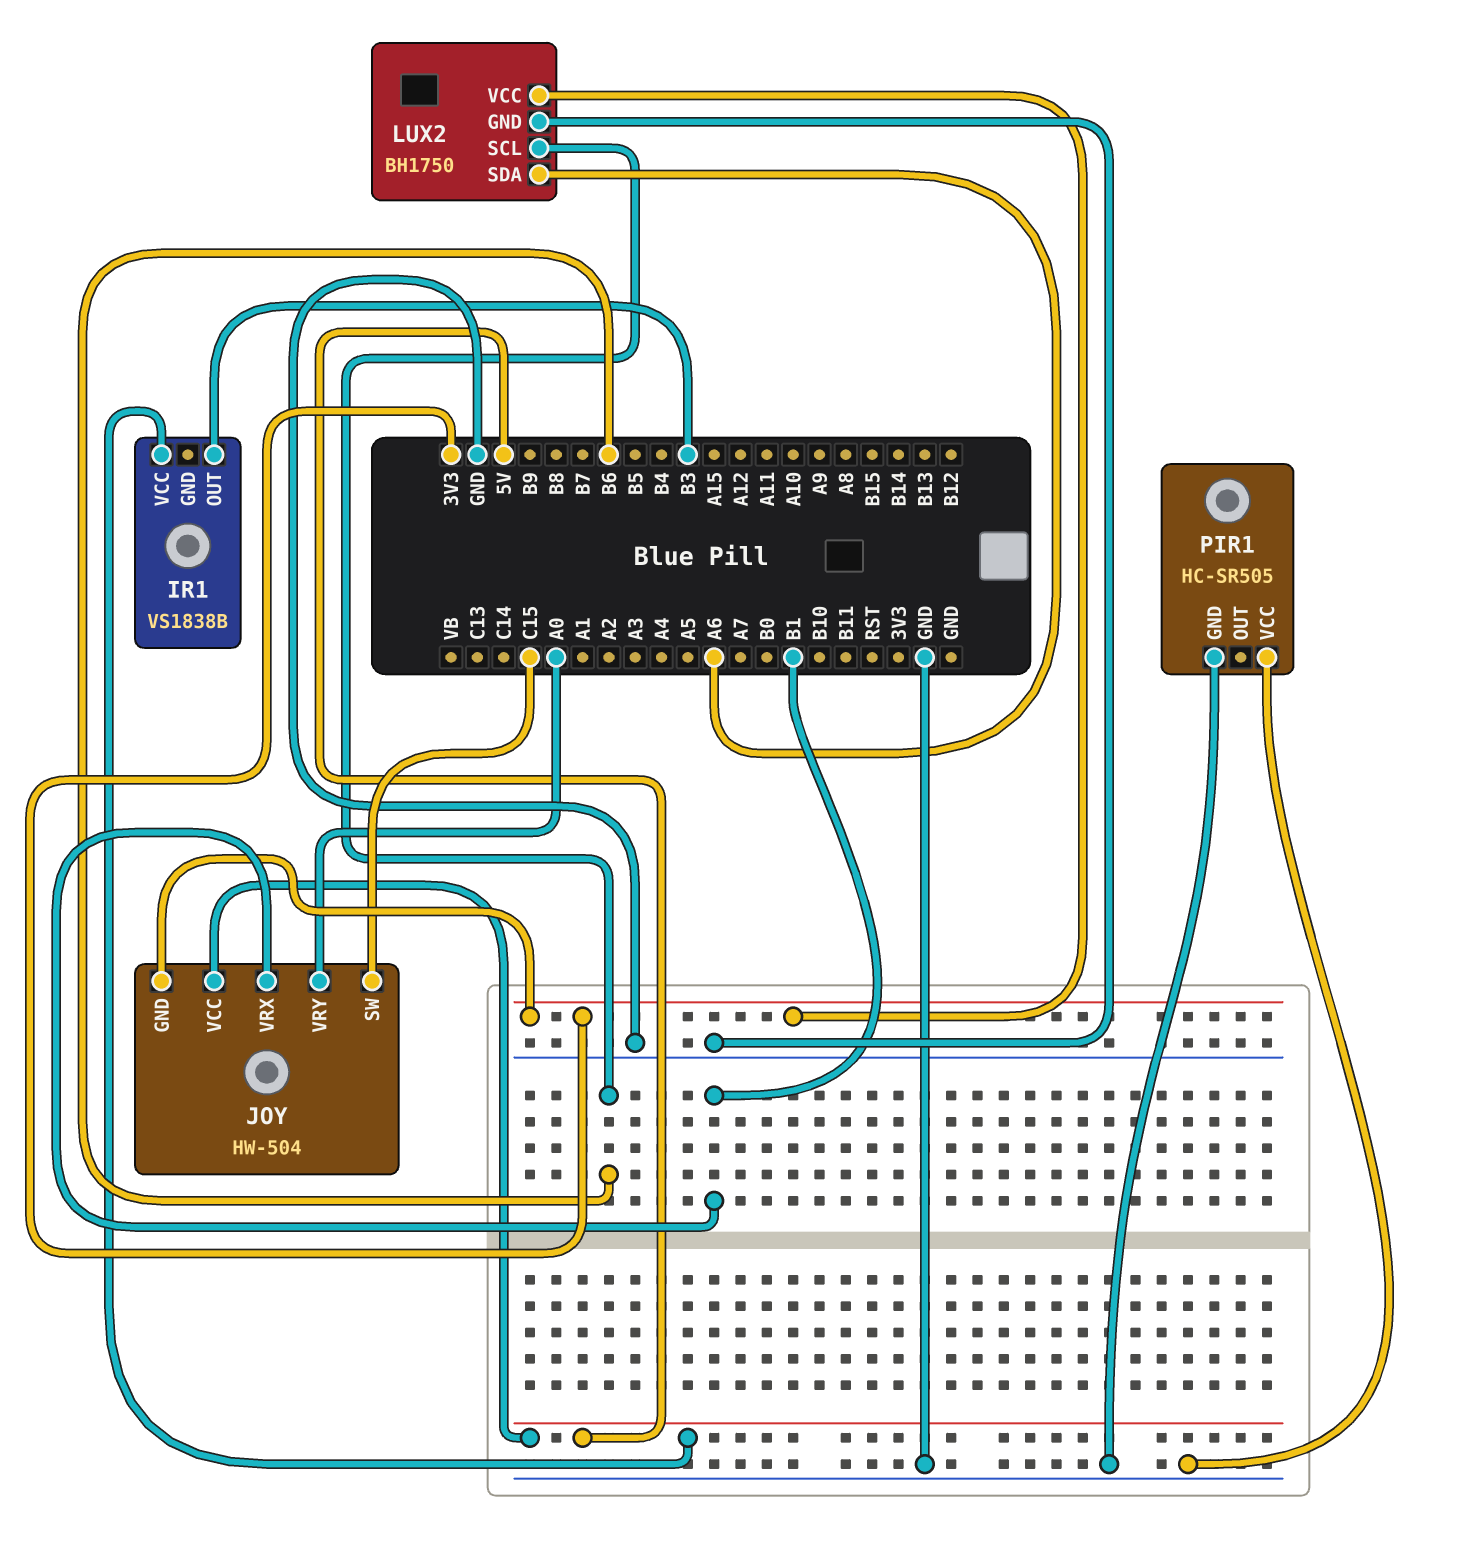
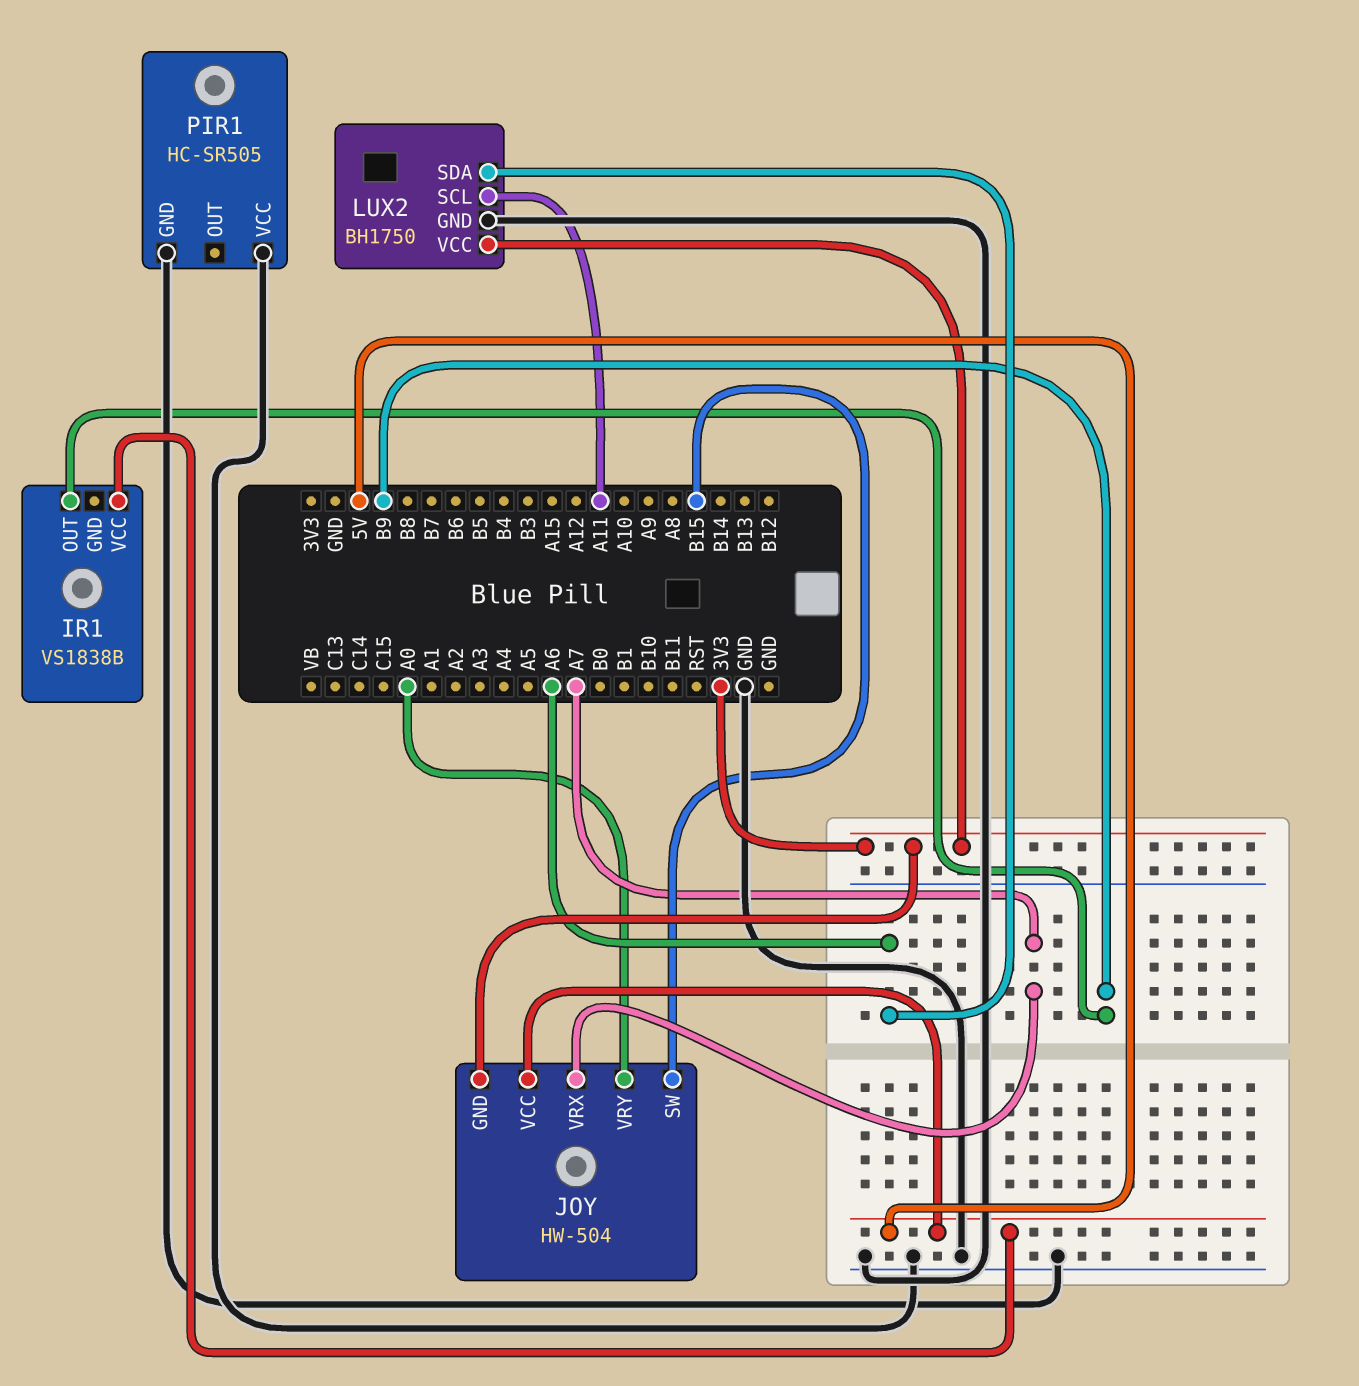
IR1 pin OUT: B3 -> B9
JOY pin SW: C15 -> B15
JOY pin VRX: B1 -> A7
LUX2 pin SCL: B6 -> A11

